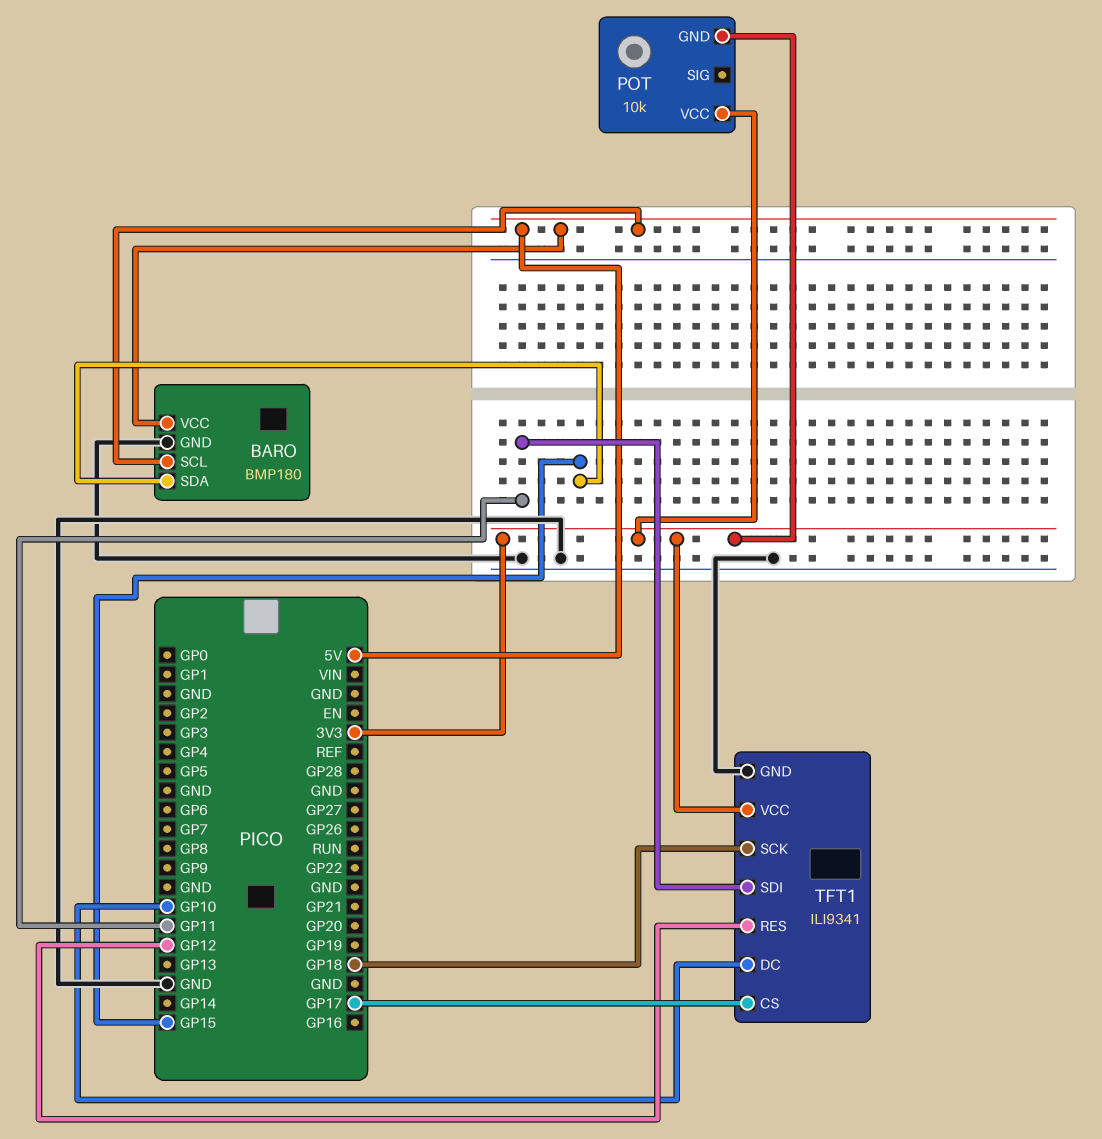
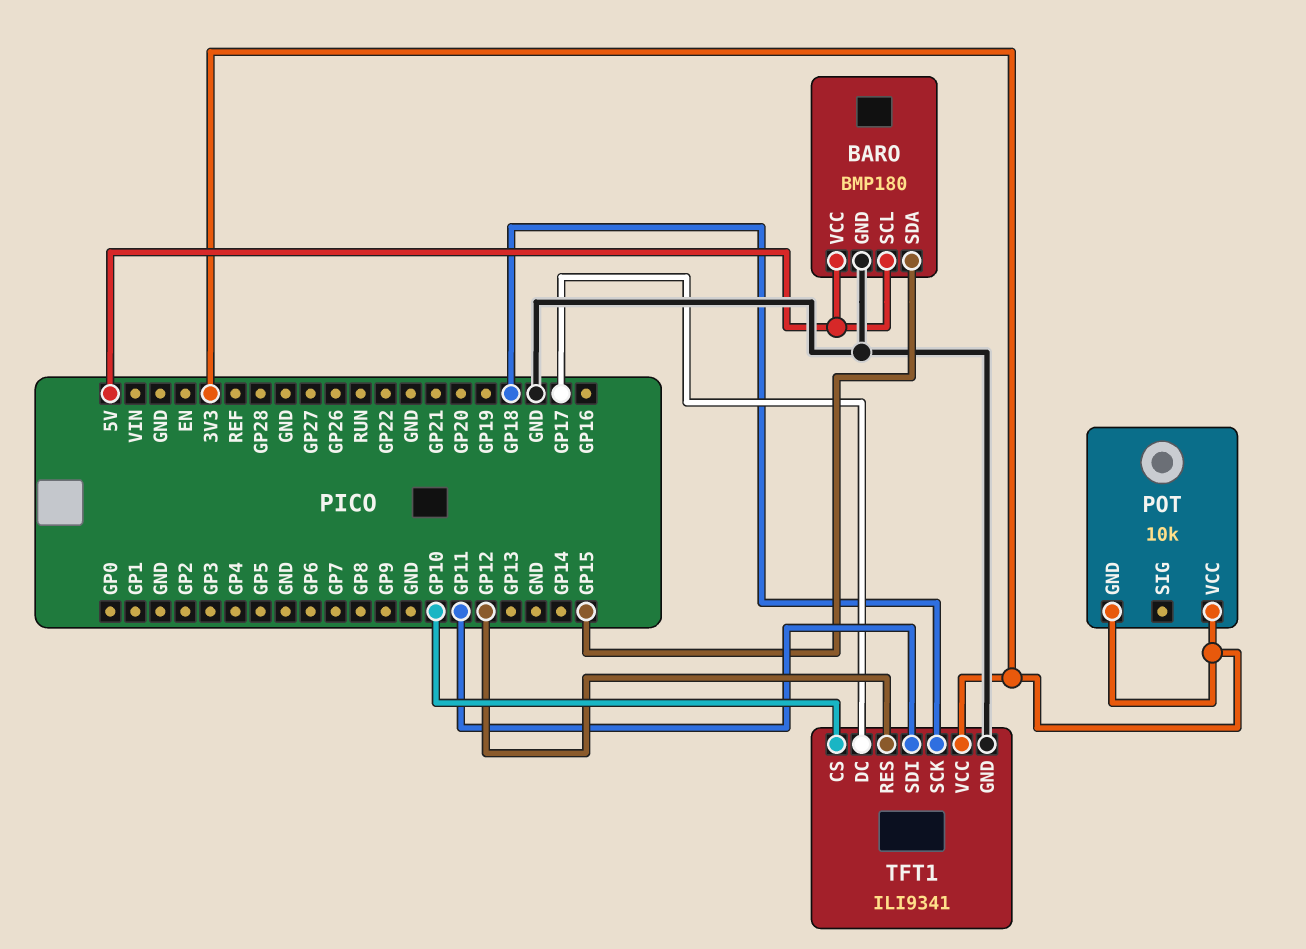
TFT1 pin CS: GP17 -> GP10
TFT1 pin DC: GP10 -> GP17

